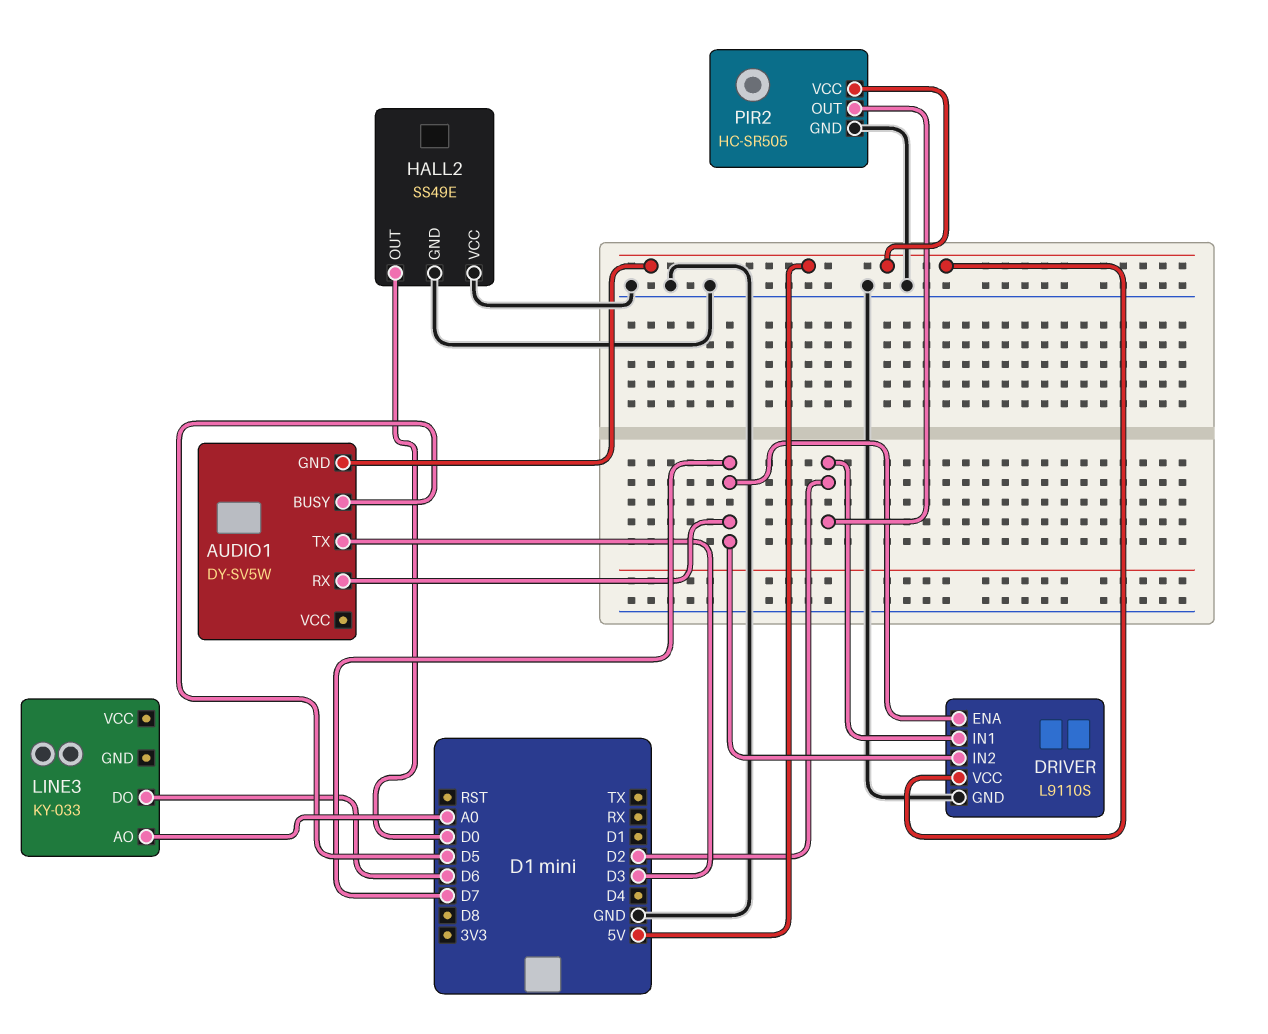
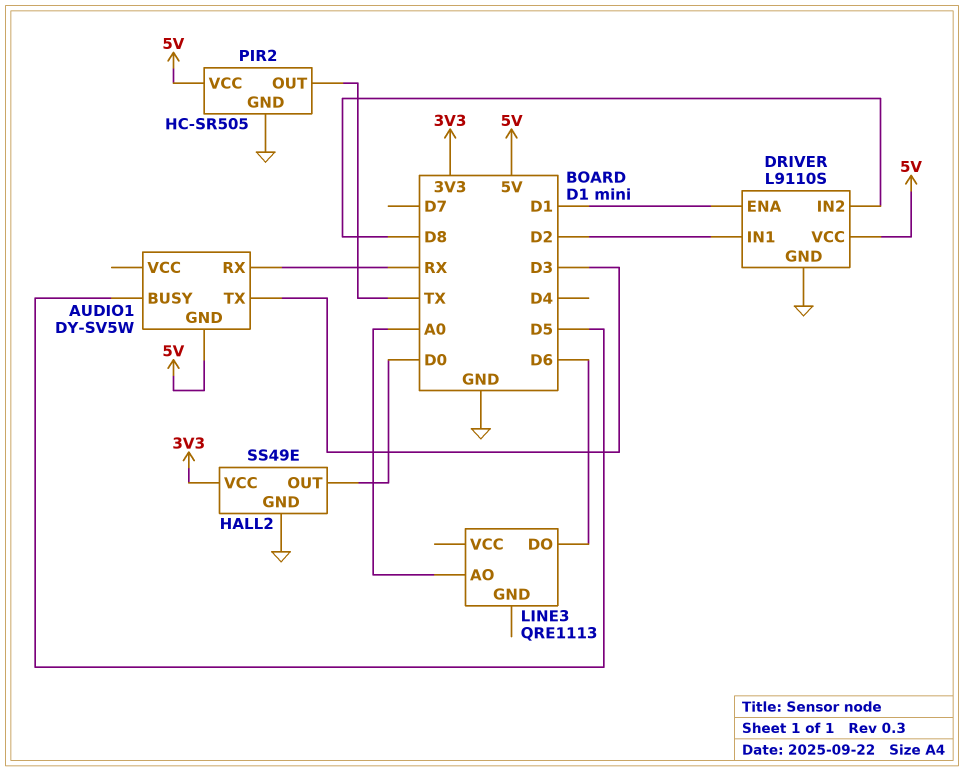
AUDIO1 pin RX: D7 -> RX
DRIVER pin ENA: D7 -> D1
DRIVER pin IN2: D7 -> D8
HALL2 pin VCC: GND -> 3V3
LINE3: KY-033 -> QRE1113
PIR2 pin OUT: D2 -> TX

